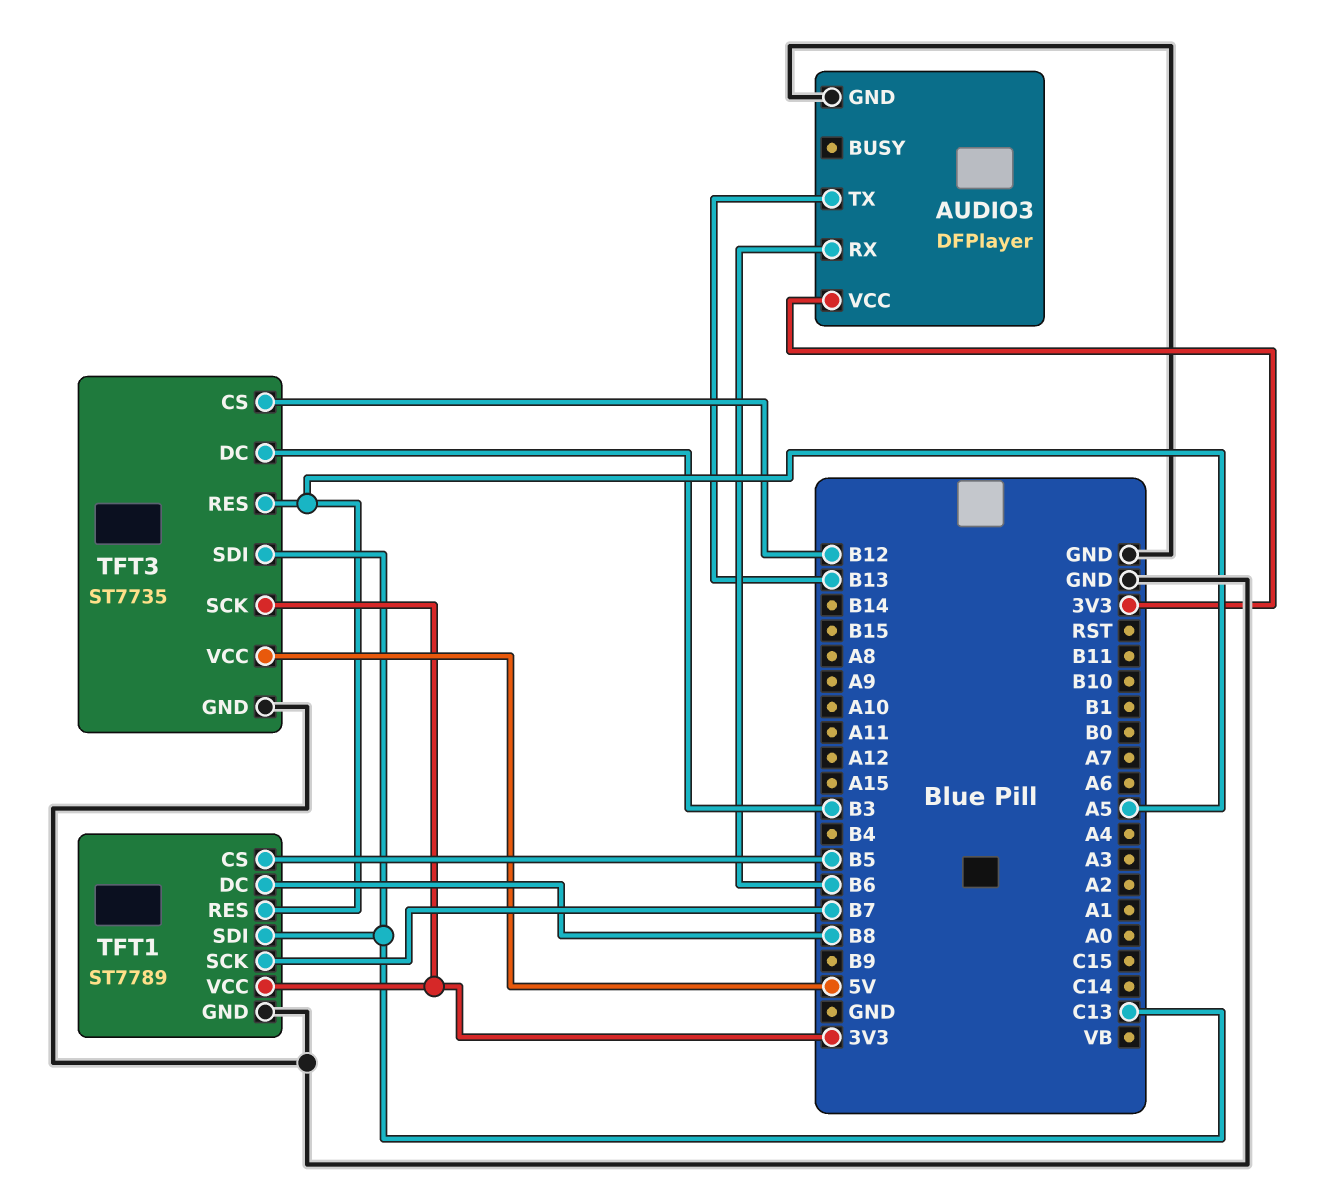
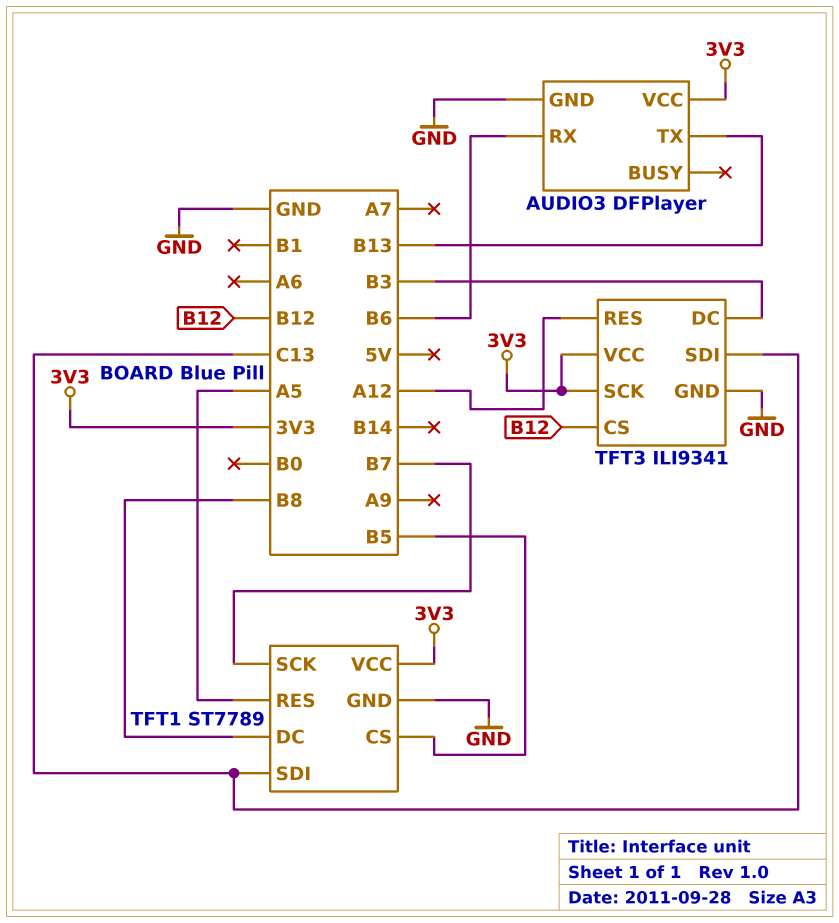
TFT3: ST7735 -> ILI9341
TFT3 pin RES: A5 -> A12
TFT3 pin VCC: 5V -> 3V3

